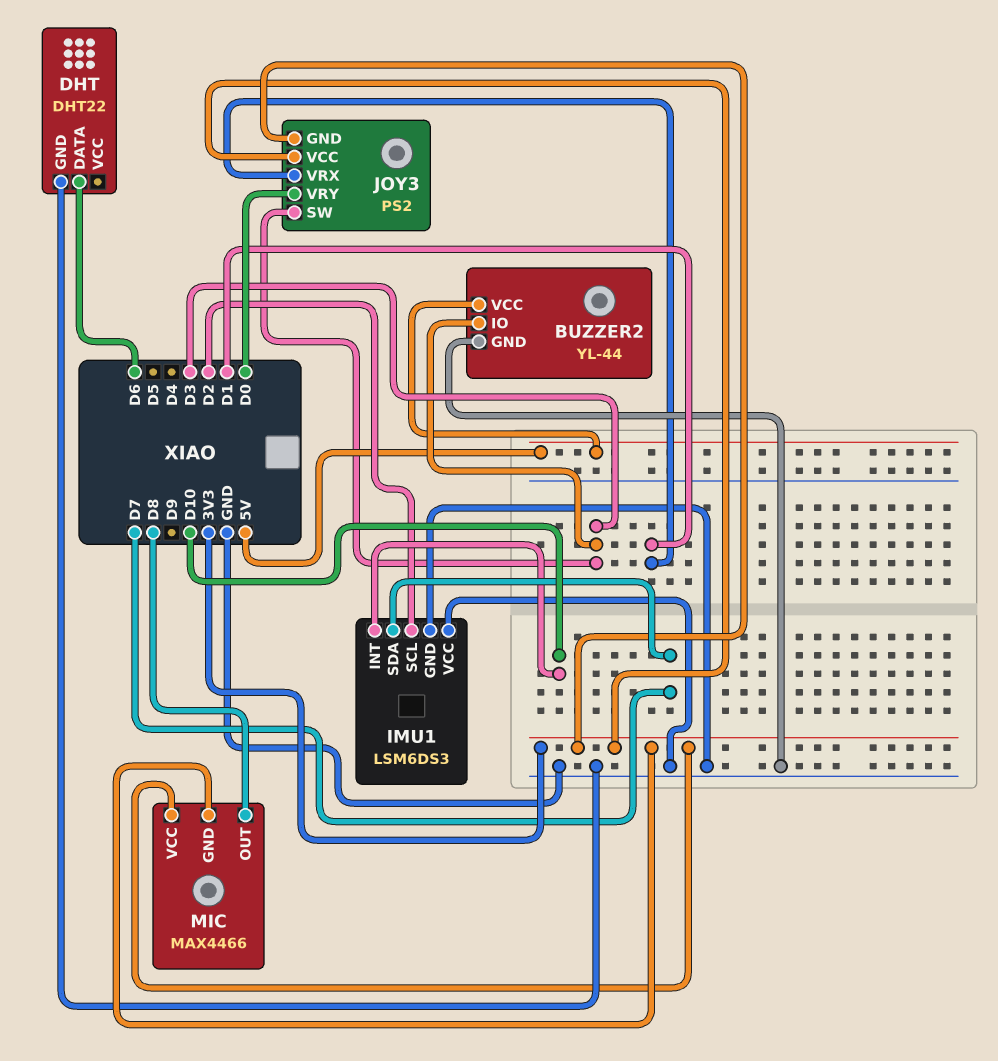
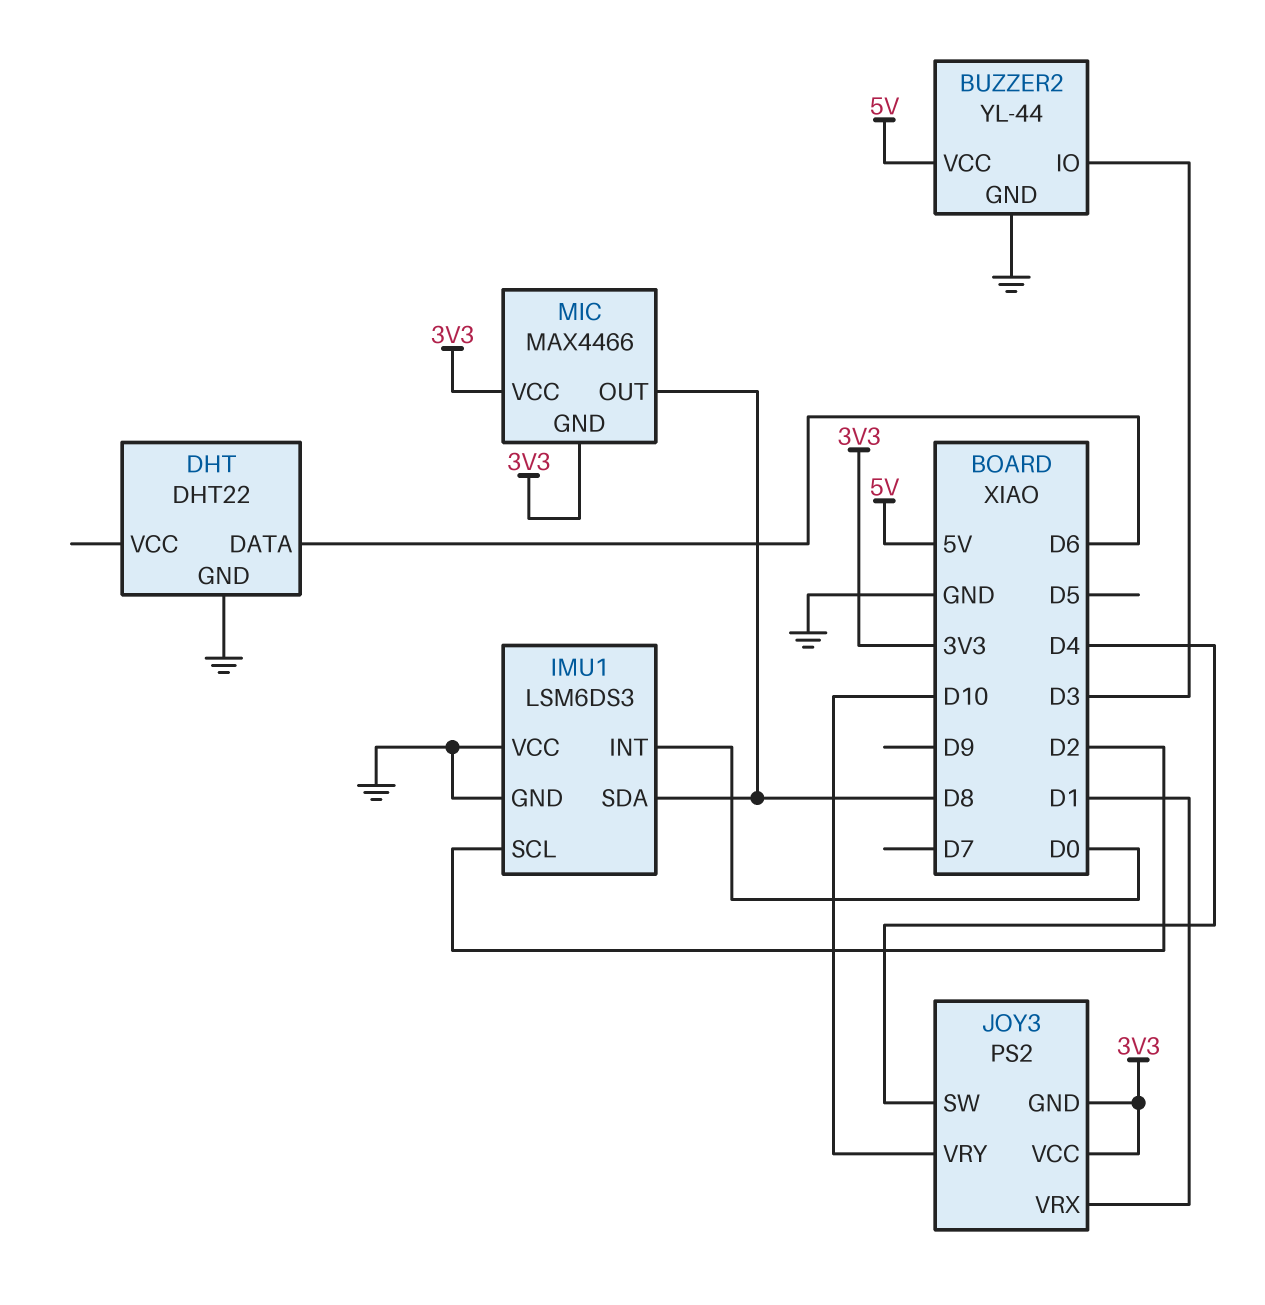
IMU1 pin INT: D10 -> D0
IMU1 pin SDA: D7 -> D8
JOY3 pin SW: D3 -> D4
JOY3 pin VRY: D0 -> D10

